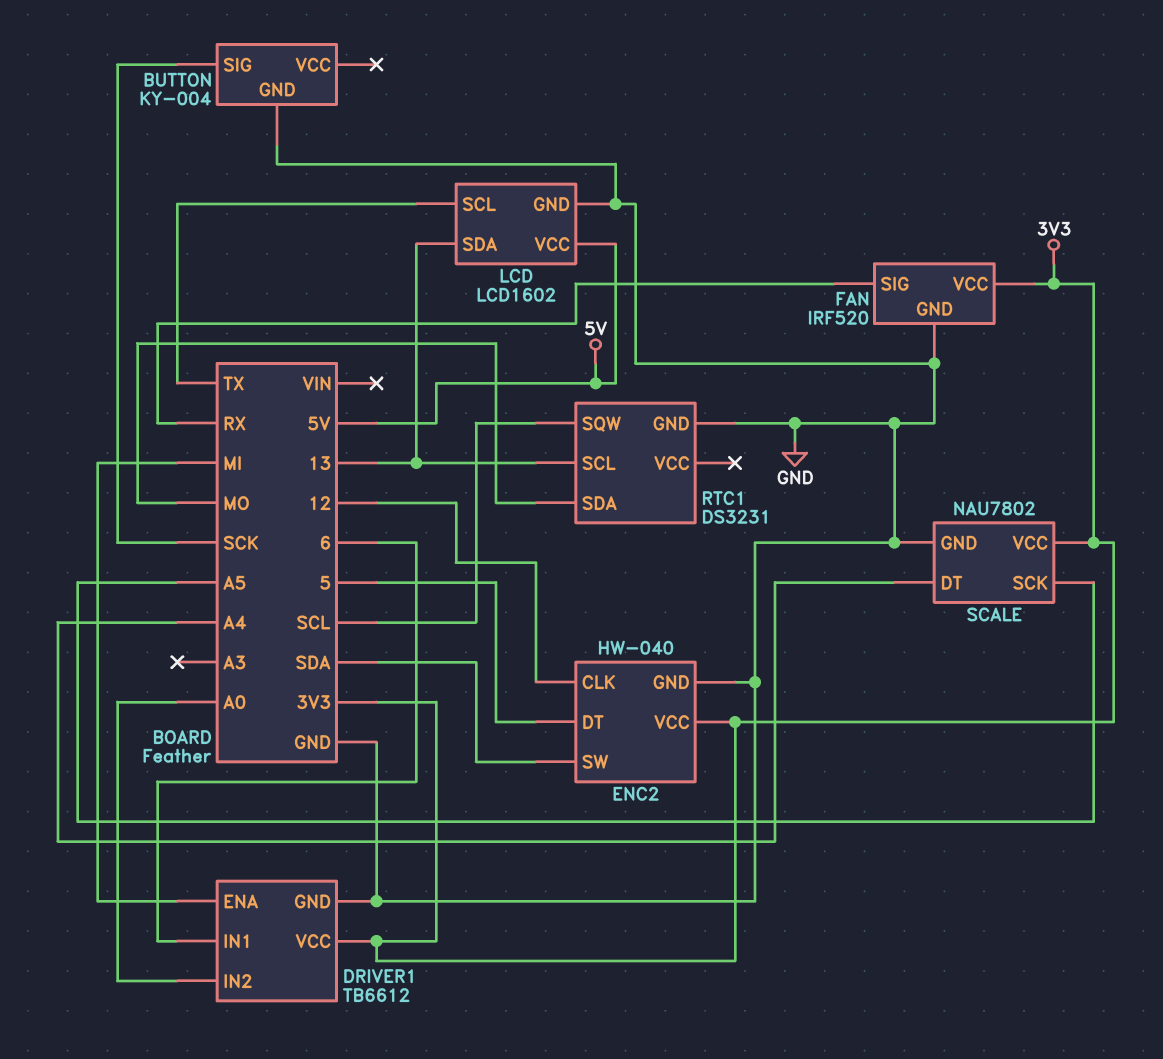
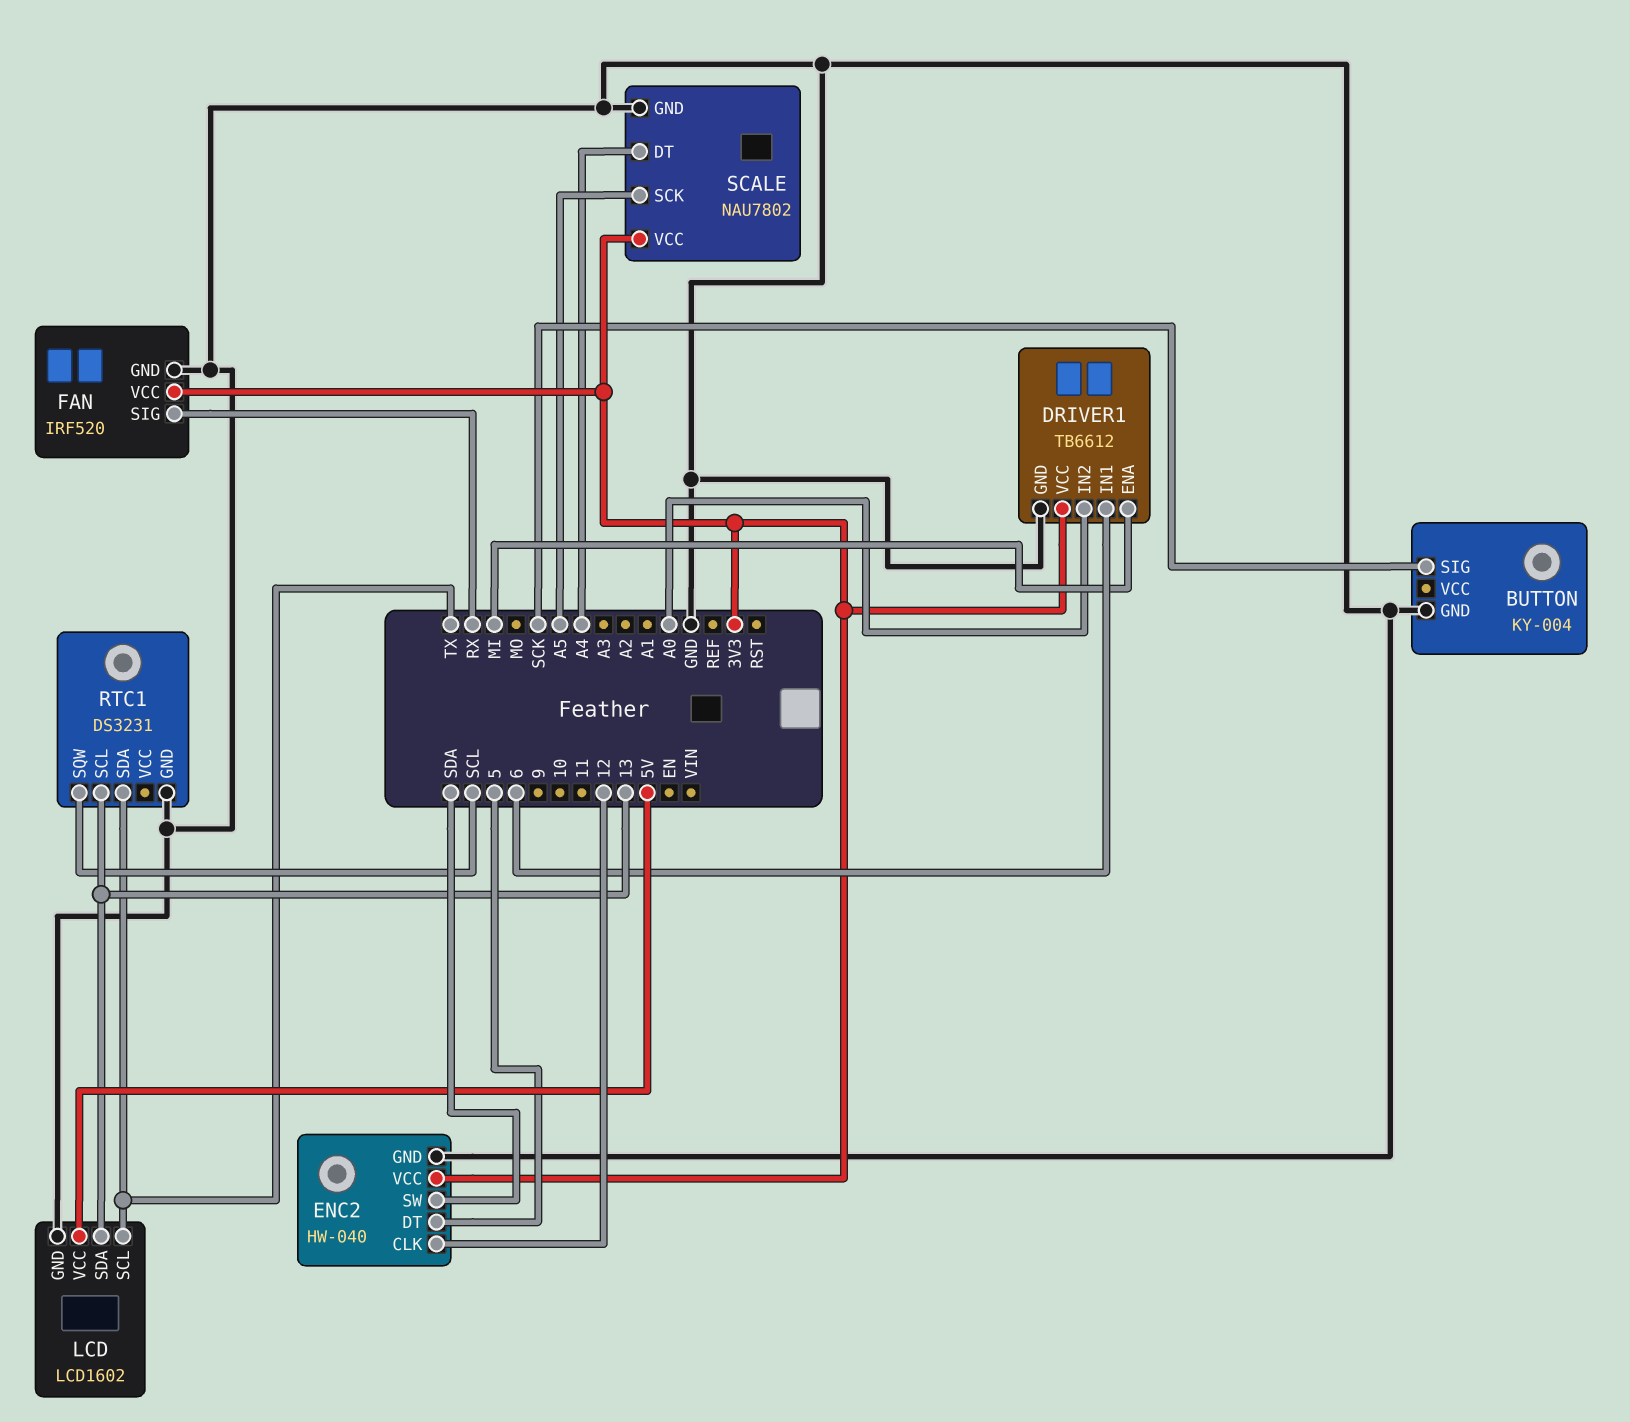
RTC1 pin SDA: MO -> TX

